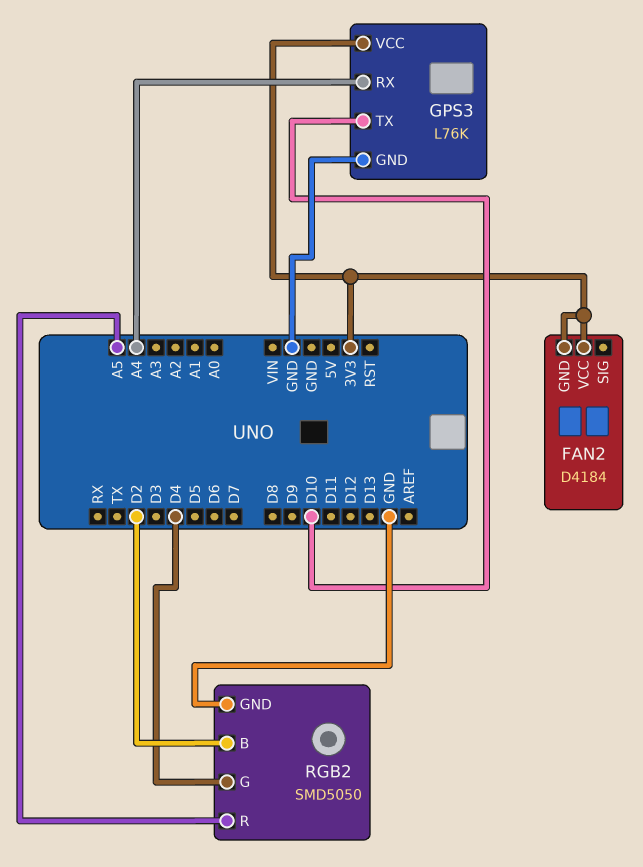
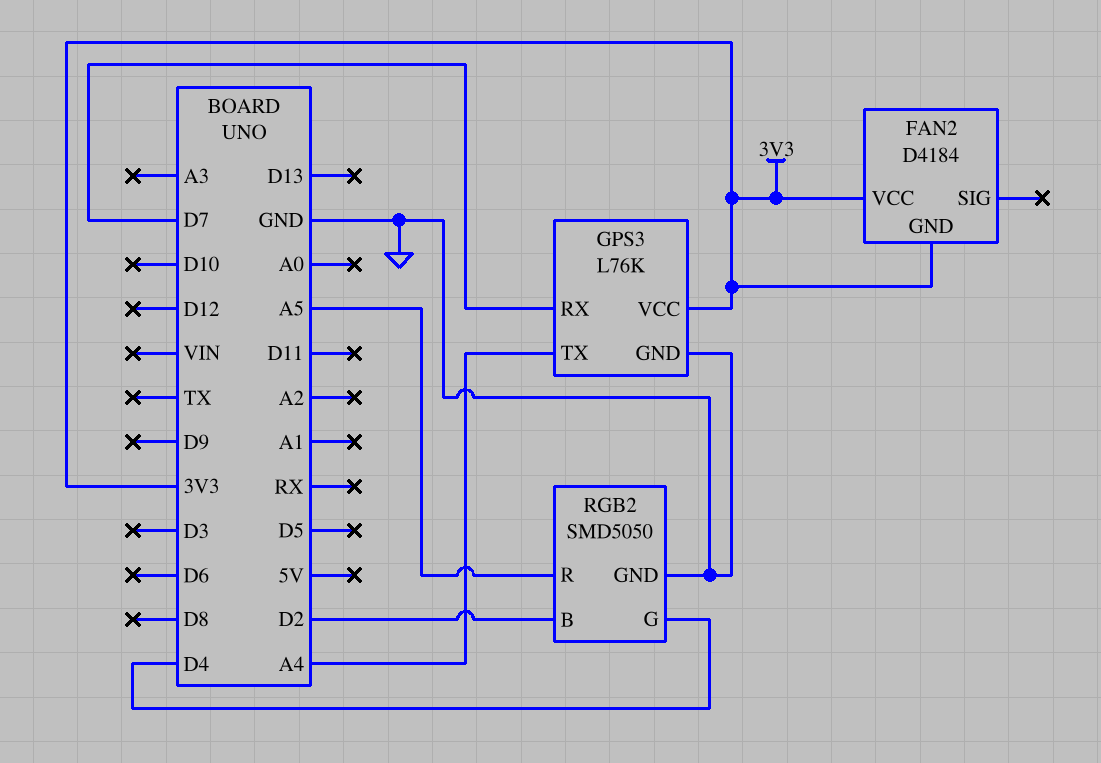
GPS3 pin RX: A4 -> D7
GPS3 pin TX: D10 -> A4

